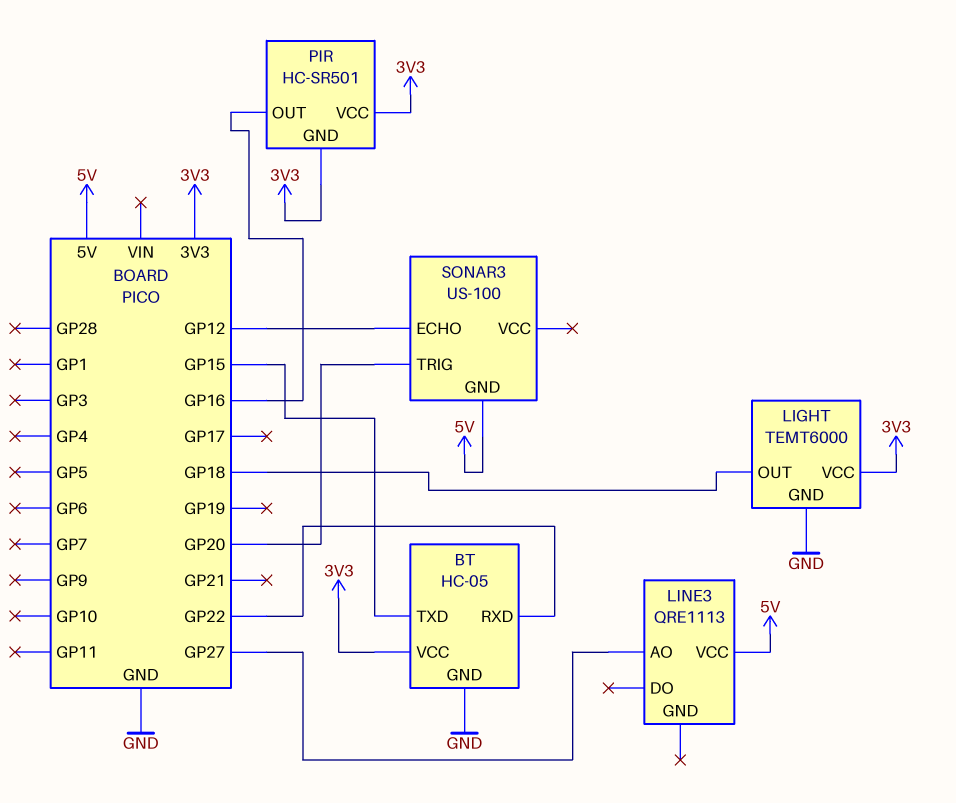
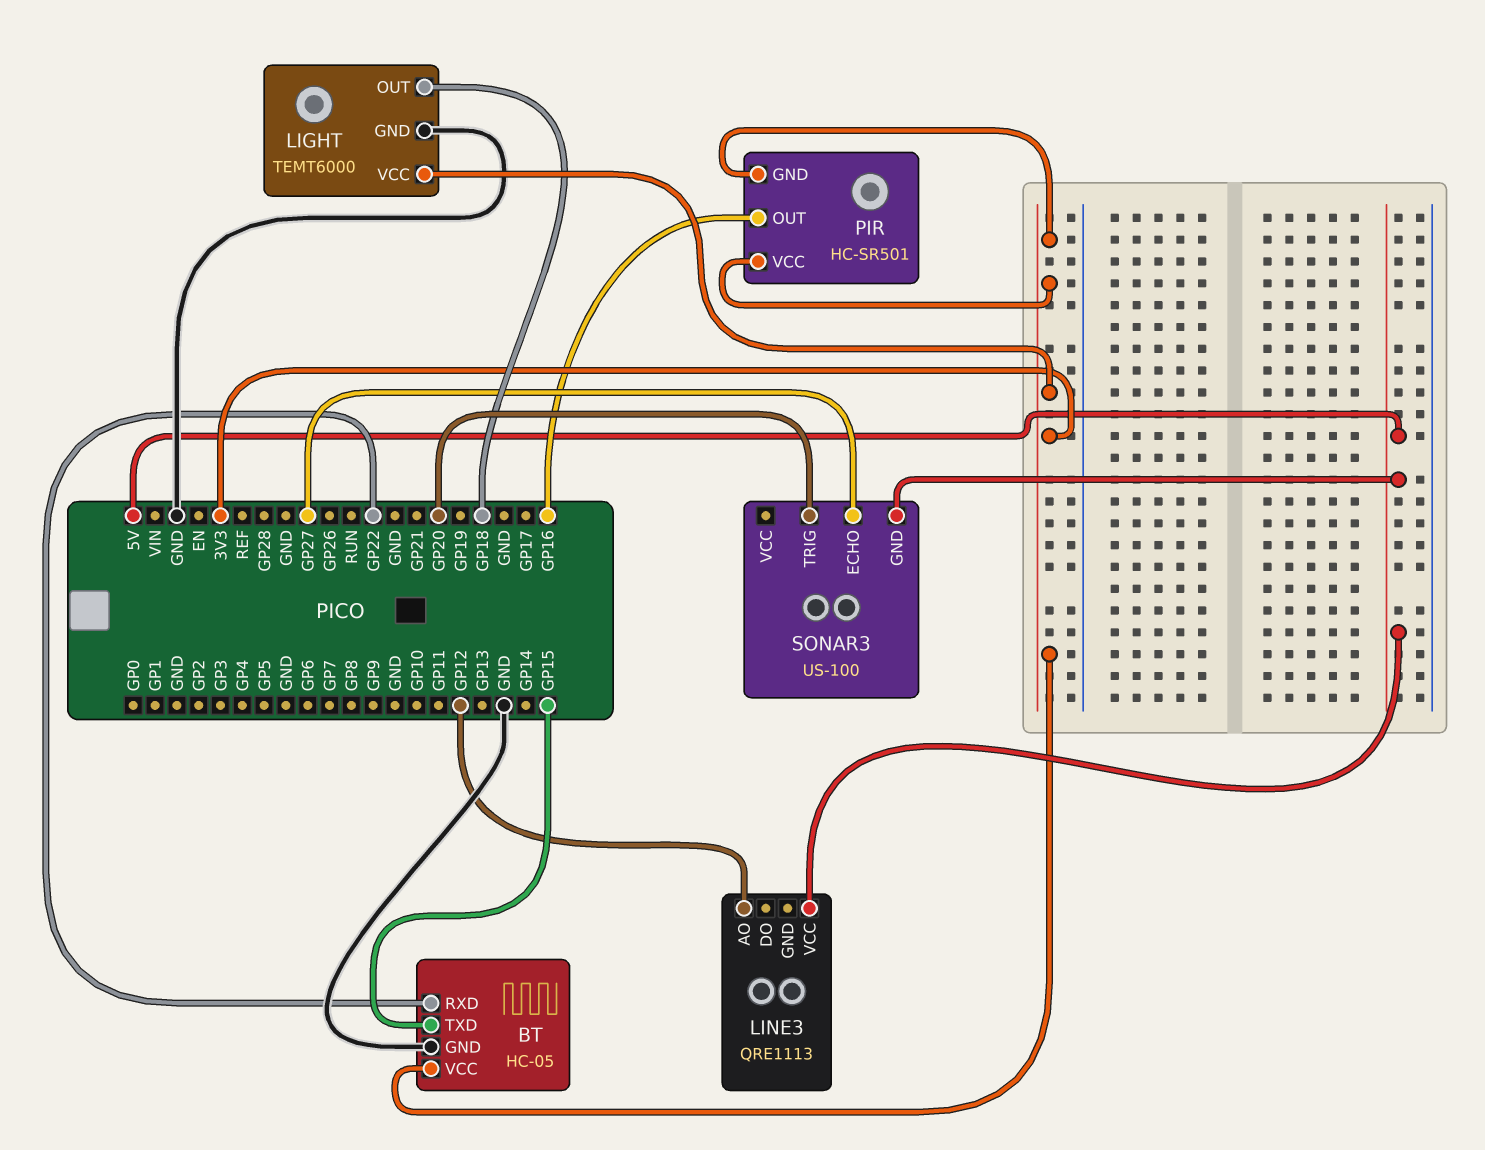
LINE3 pin AO: GP27 -> GP12
SONAR3 pin ECHO: GP12 -> GP27

